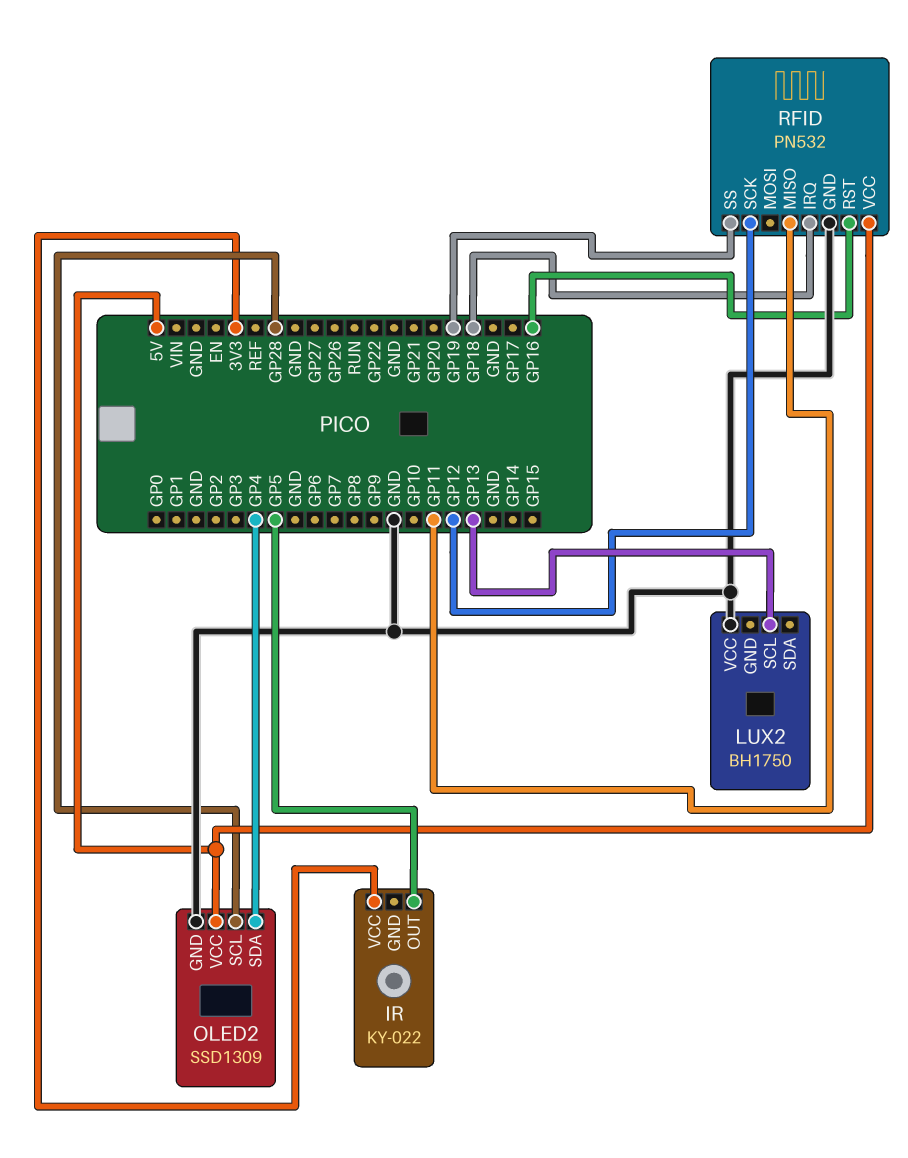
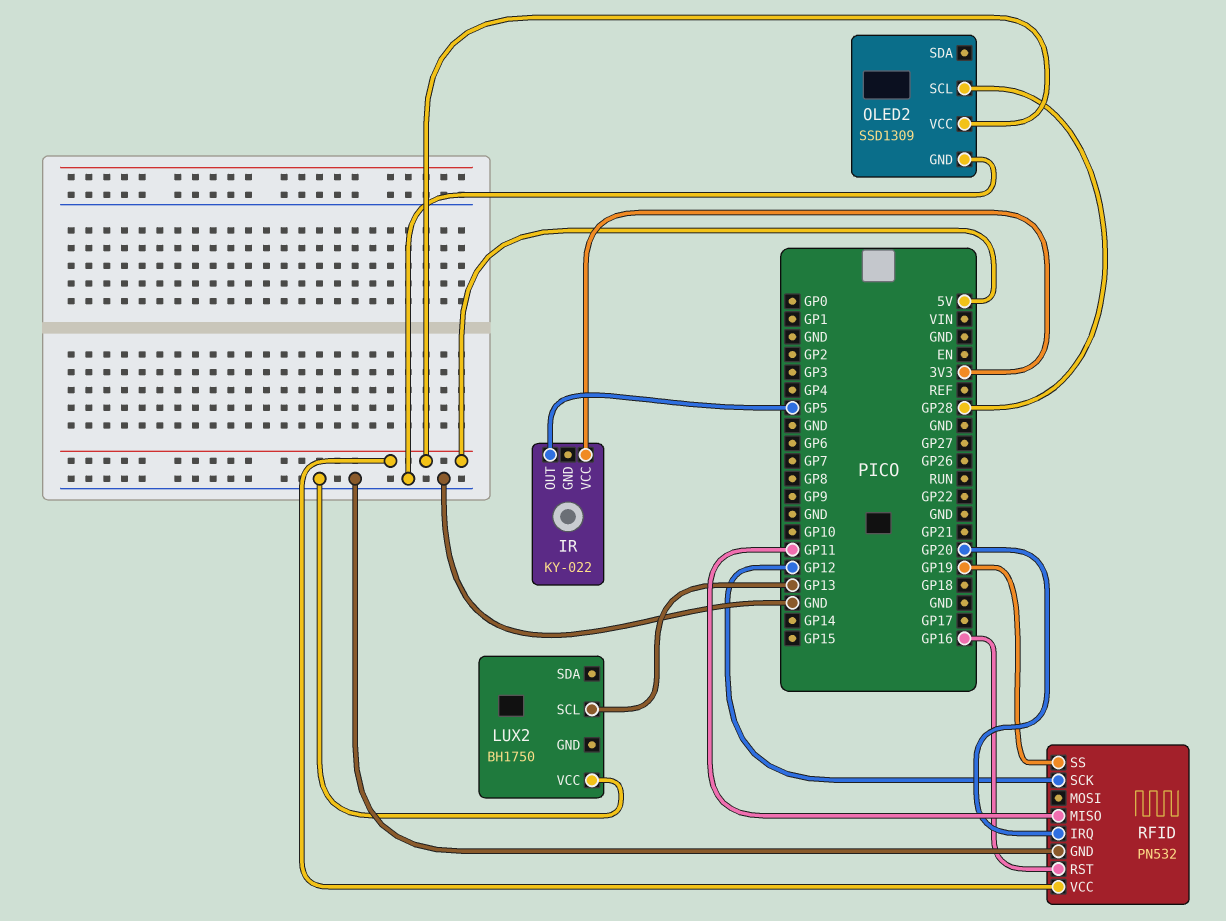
OLED2 pin SDA: GP4 -> none
RFID pin IRQ: GP18 -> GP20

